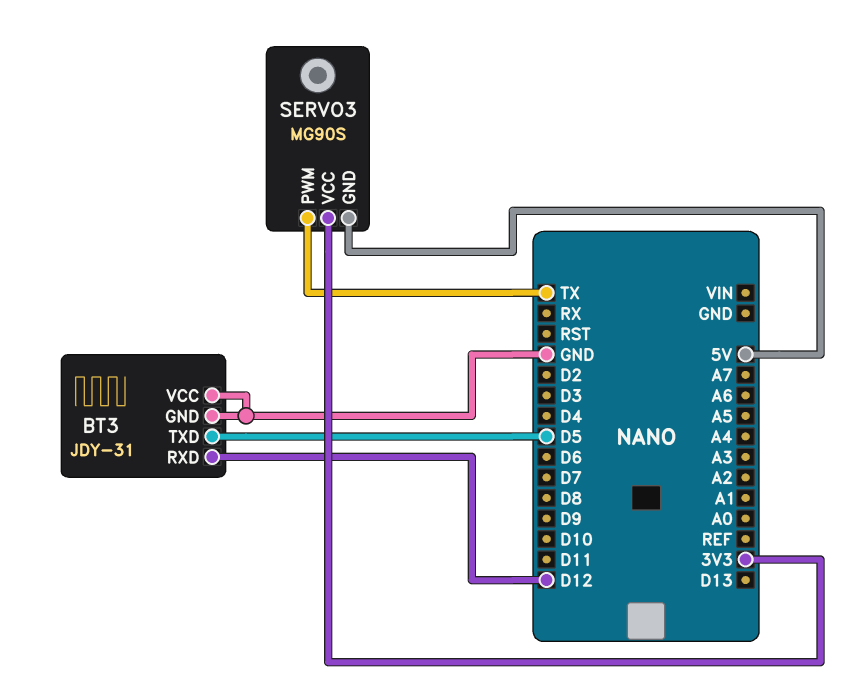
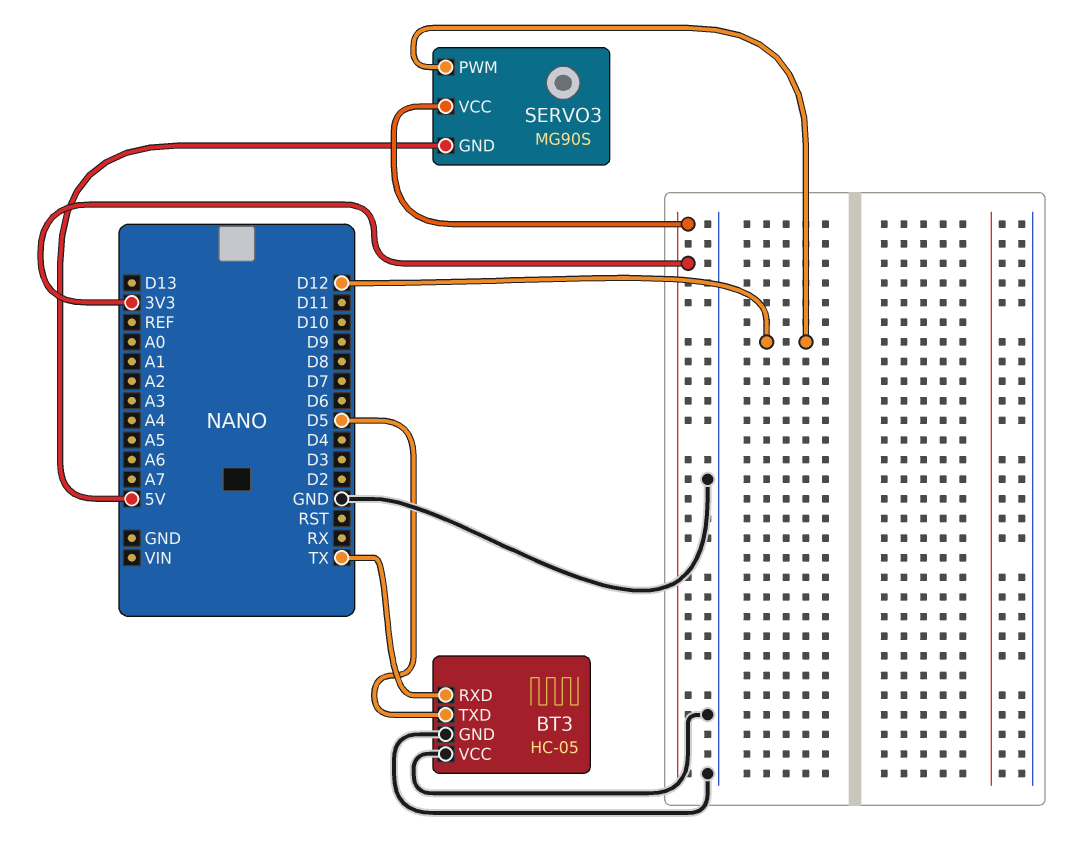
BT3: JDY-31 -> HC-05
BT3 pin RXD: D12 -> TX
SERVO3 pin PWM: TX -> D12

